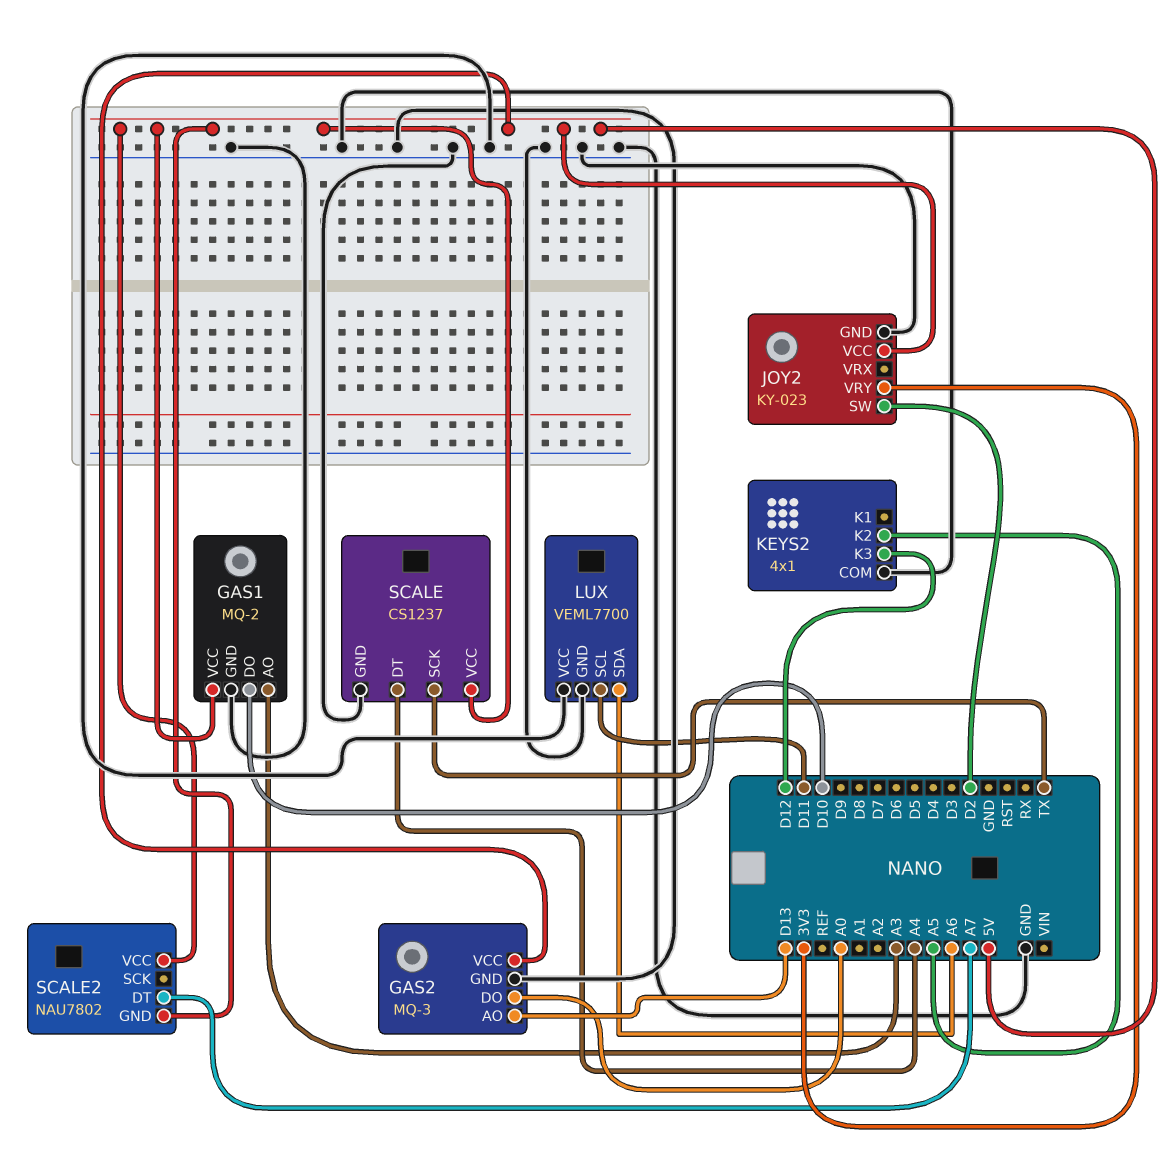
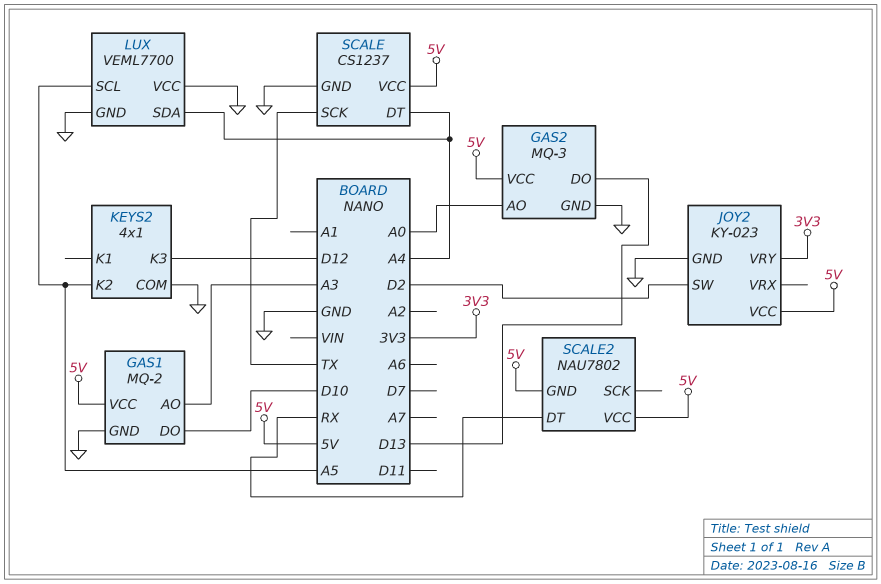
GAS2 pin AO: D13 -> A0
GAS2 pin DO: A0 -> D13
LUX pin SCL: D11 -> A5
LUX pin SDA: A6 -> A4
SCALE2 pin DT: A7 -> RX

